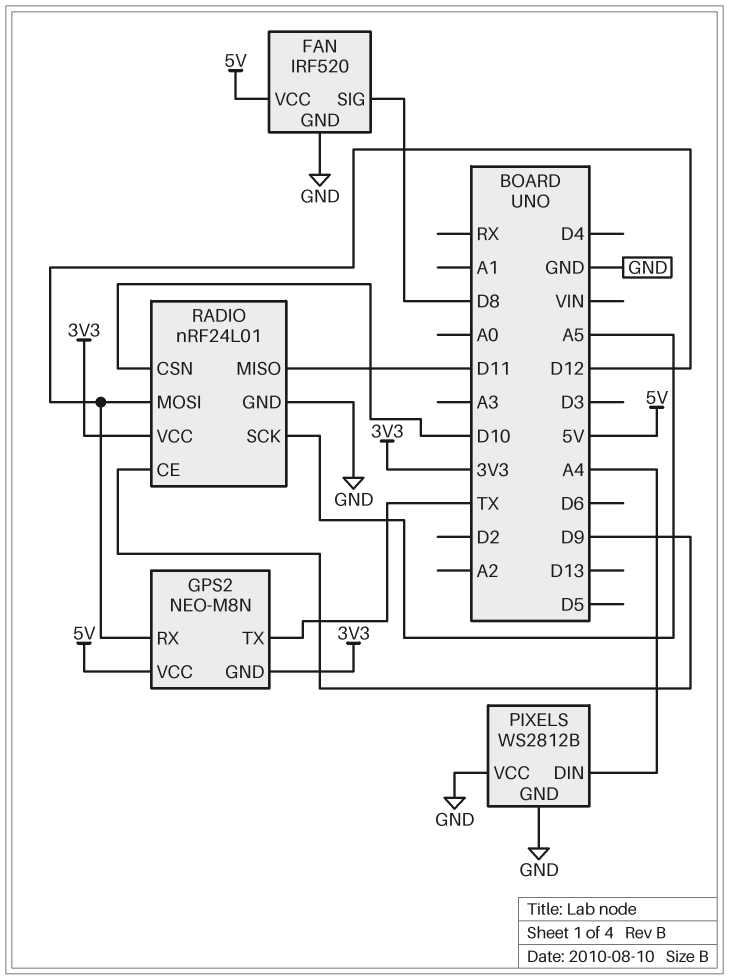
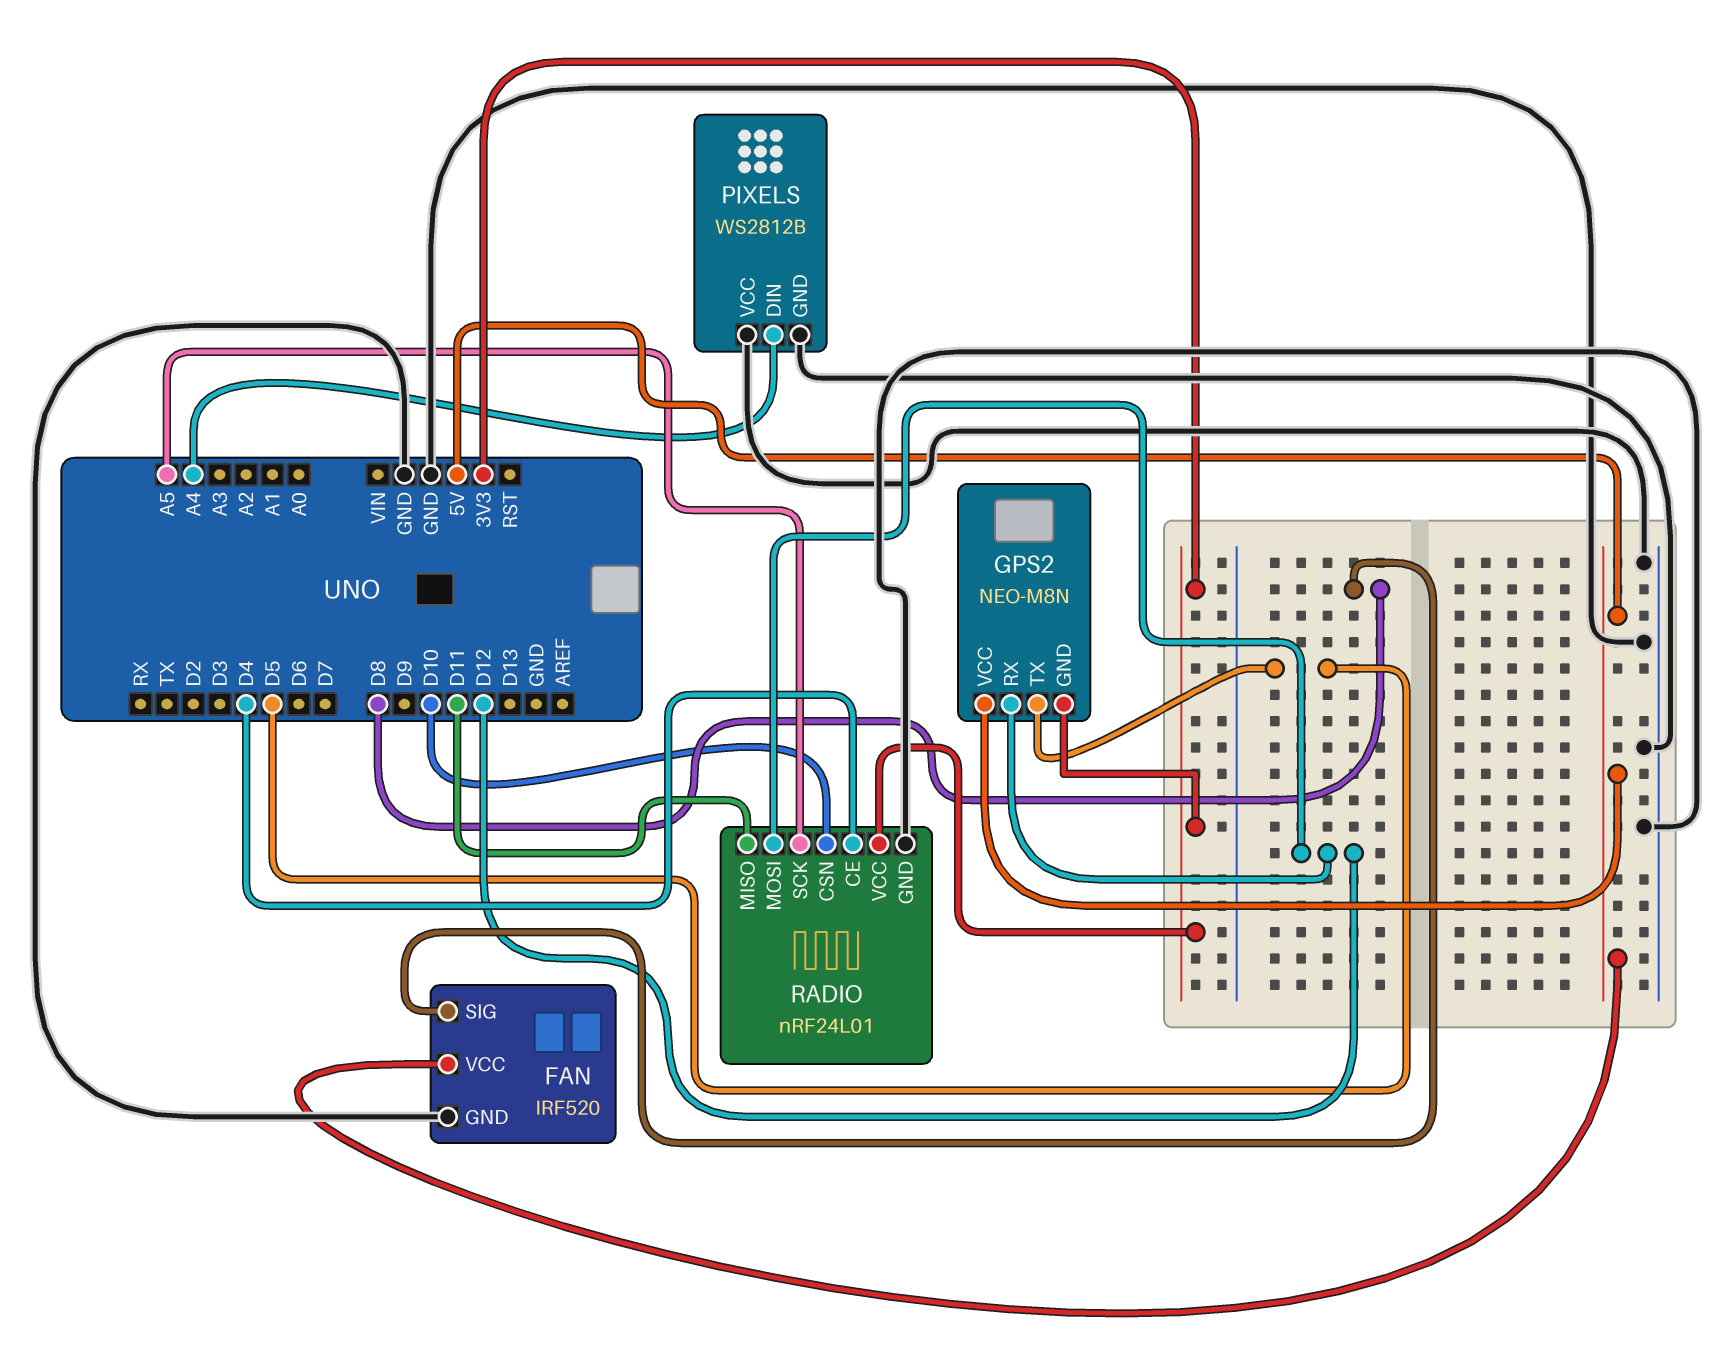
GPS2 pin TX: TX -> D5
RADIO pin CE: D9 -> D4

